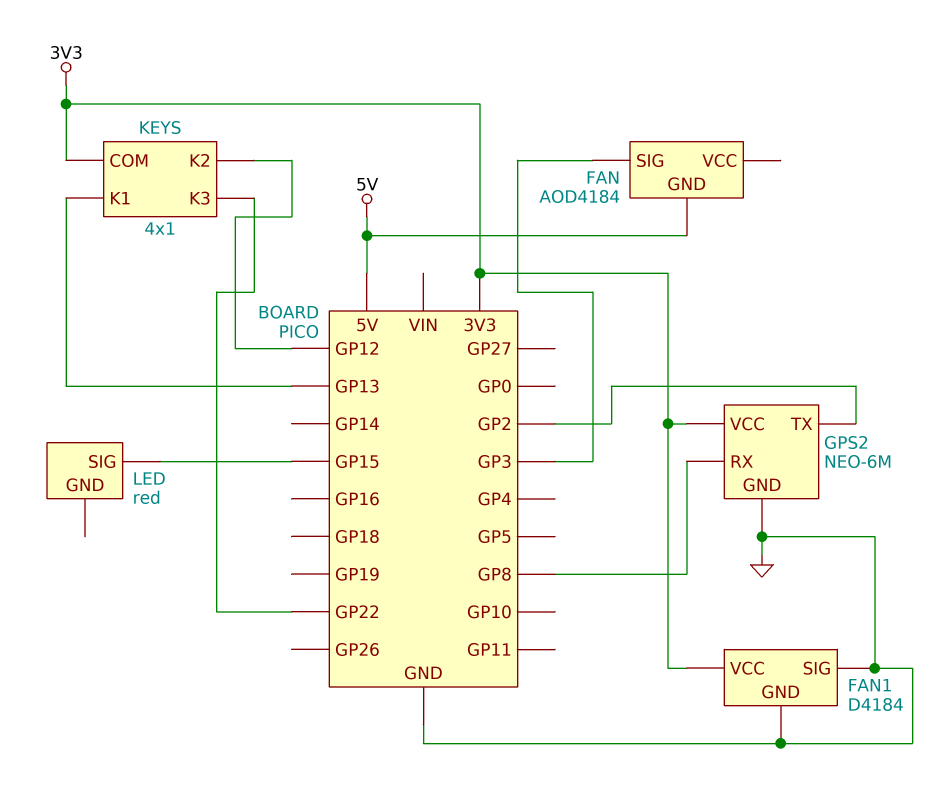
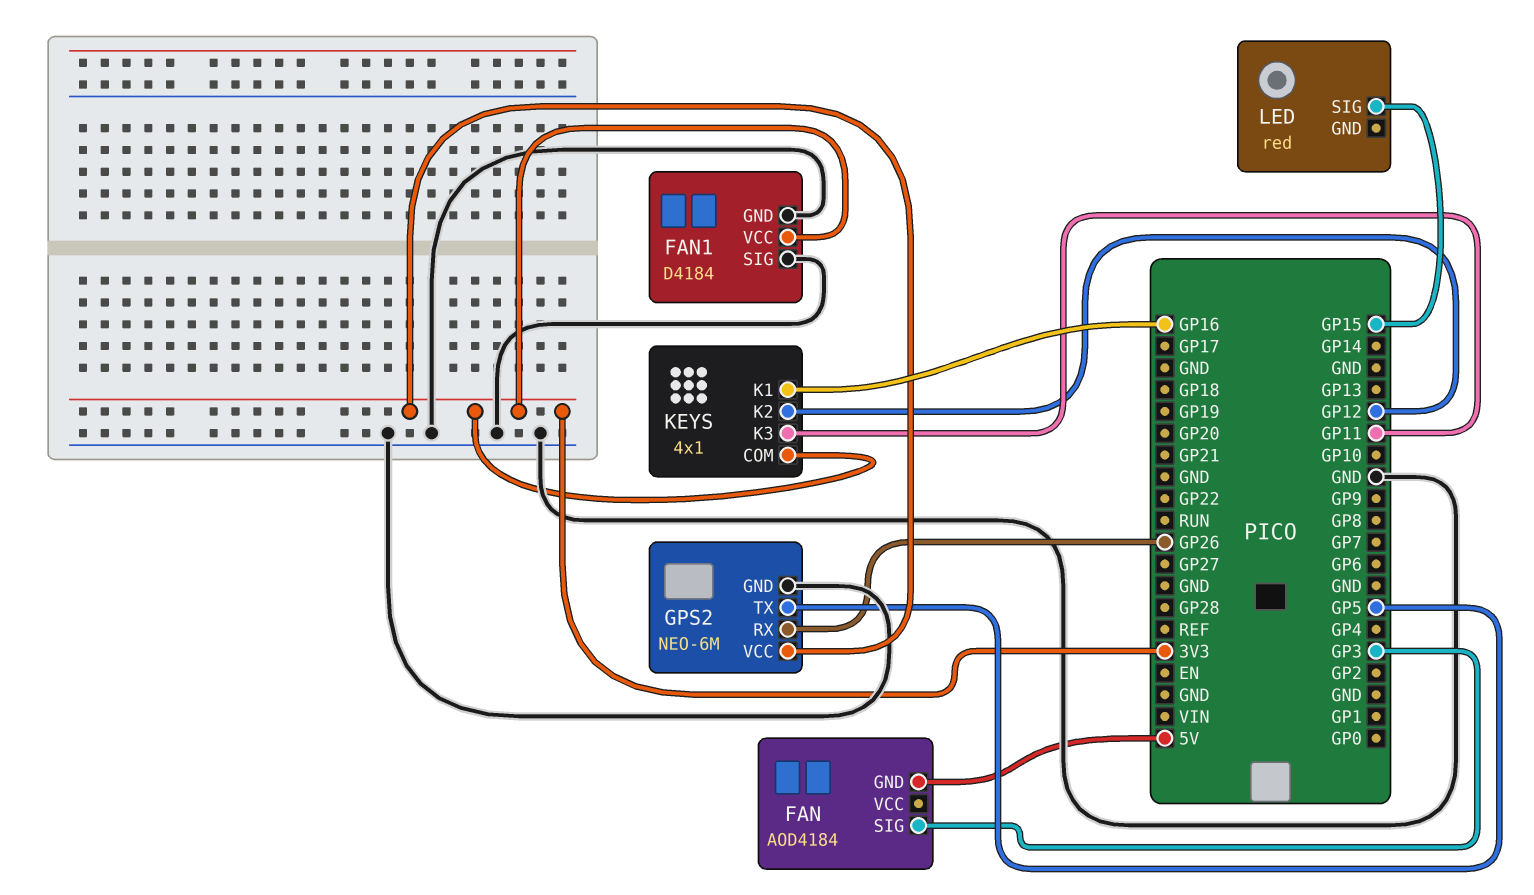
GPS2 pin RX: GP8 -> GP26
GPS2 pin TX: GP2 -> GP5
KEYS pin K1: GP13 -> GP16
KEYS pin K3: GP22 -> GP11

